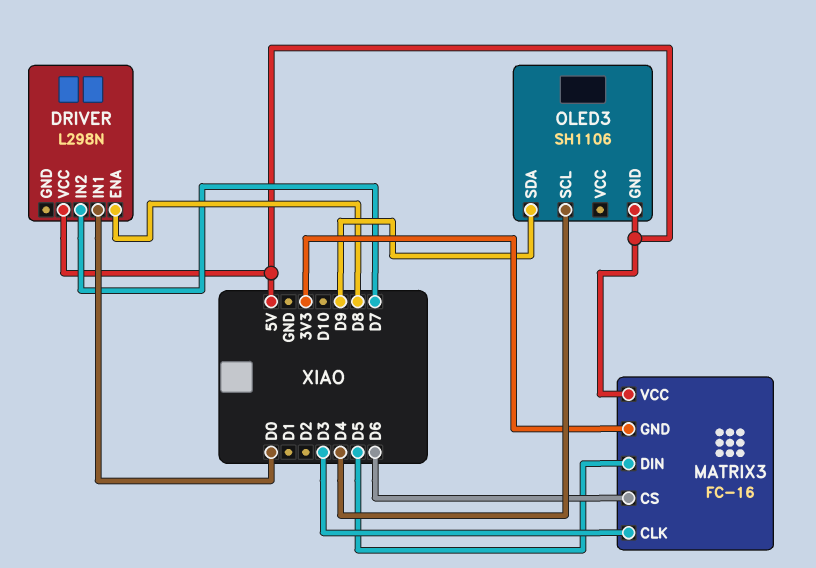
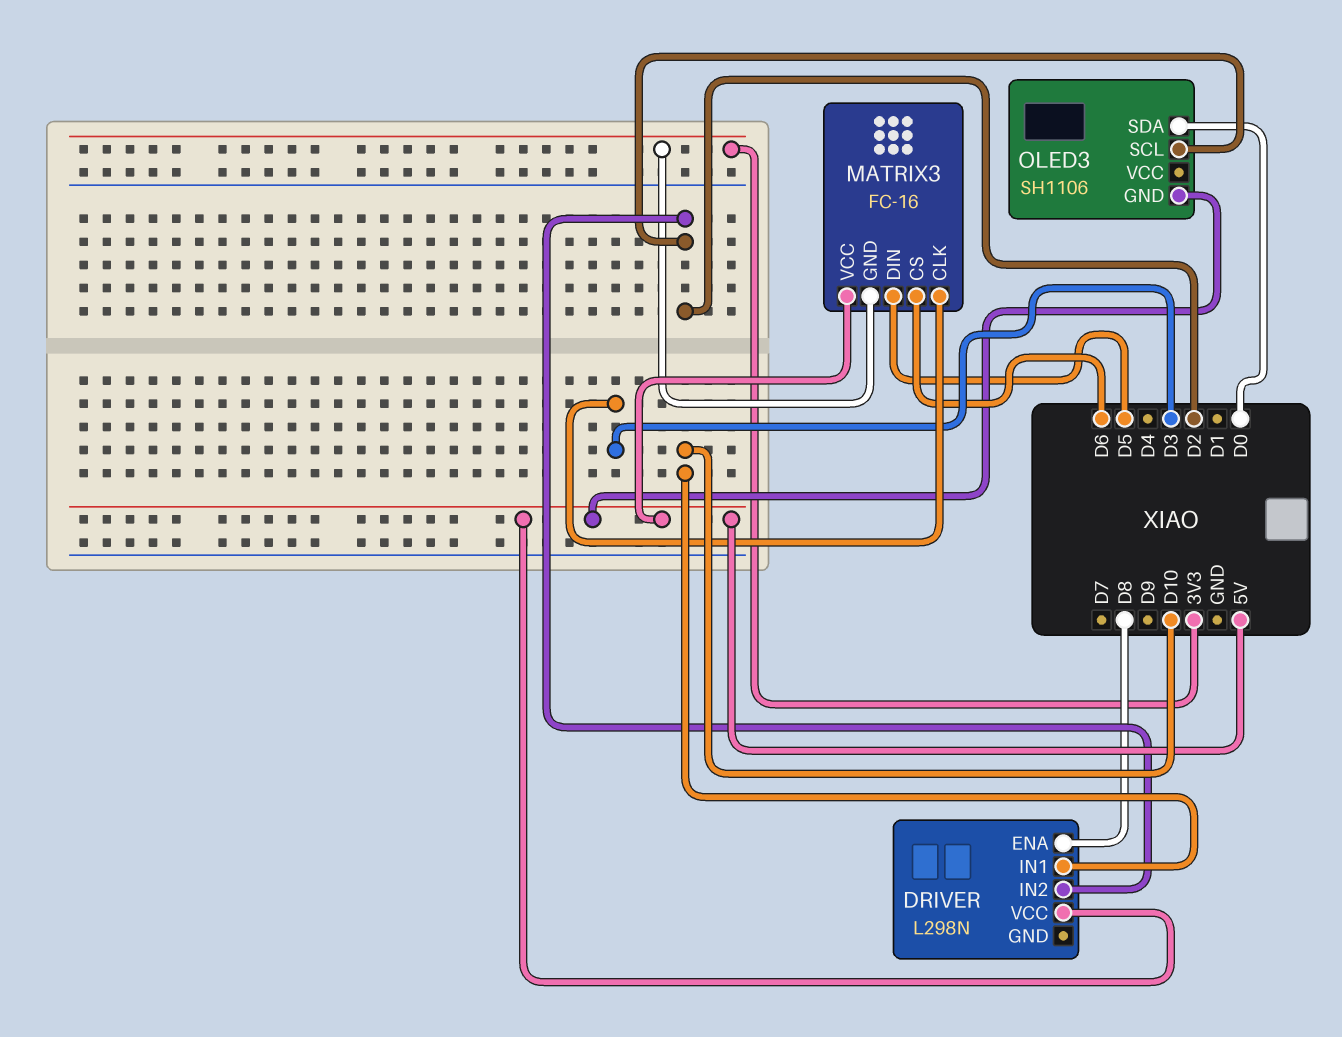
DRIVER pin IN1: D0 -> D10
DRIVER pin IN2: D7 -> D2
OLED3 pin SCL: D4 -> D2
OLED3 pin SDA: D9 -> D0

